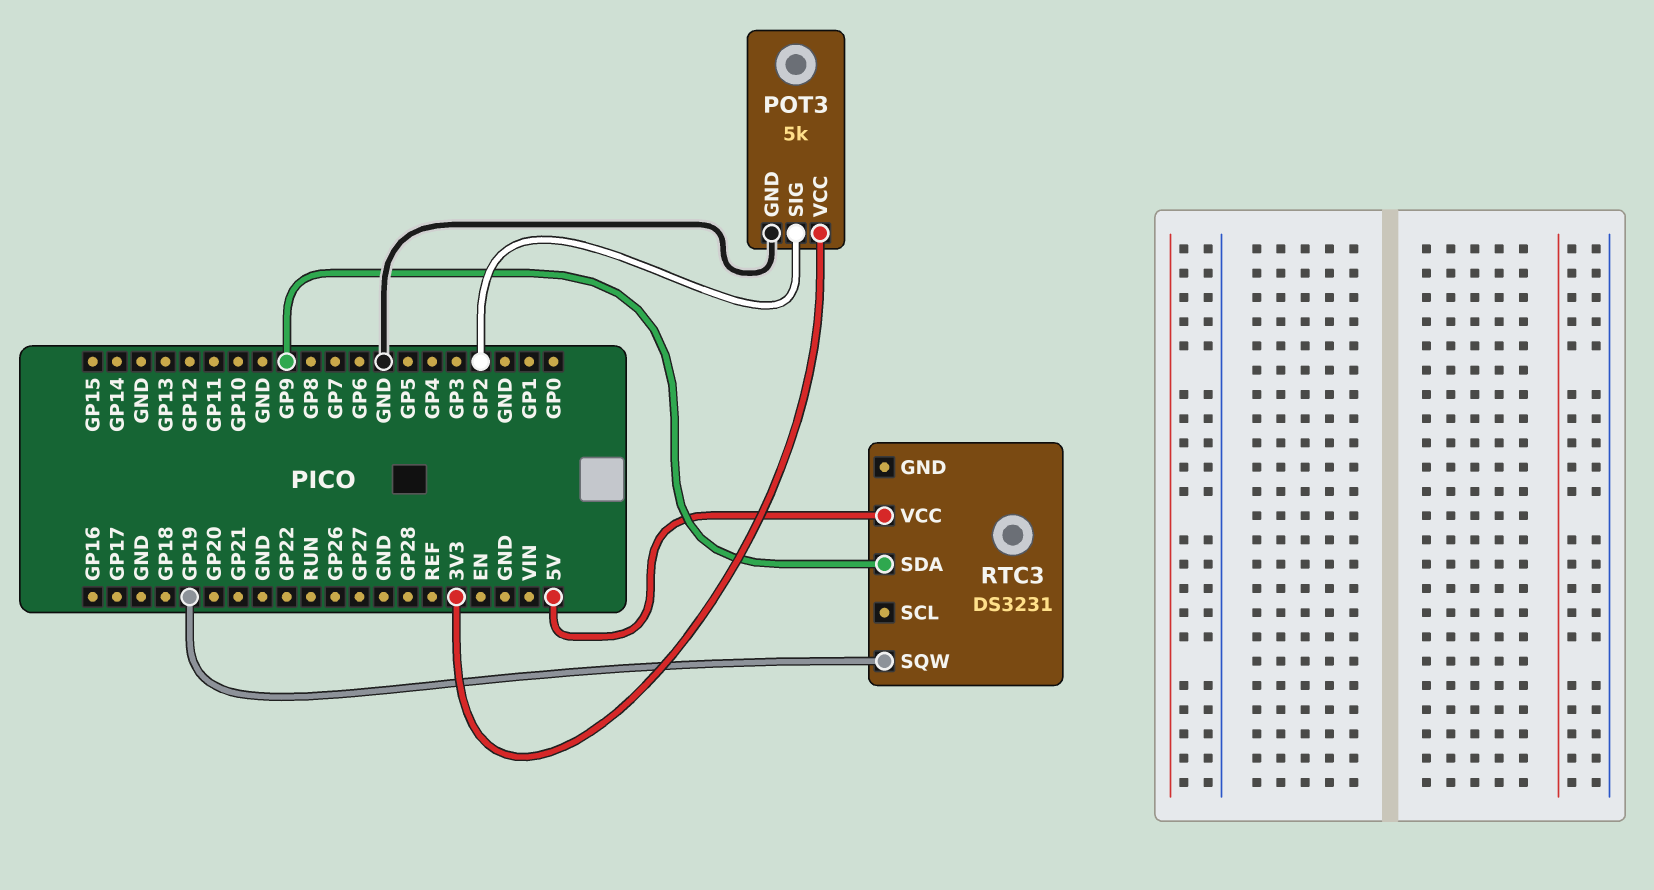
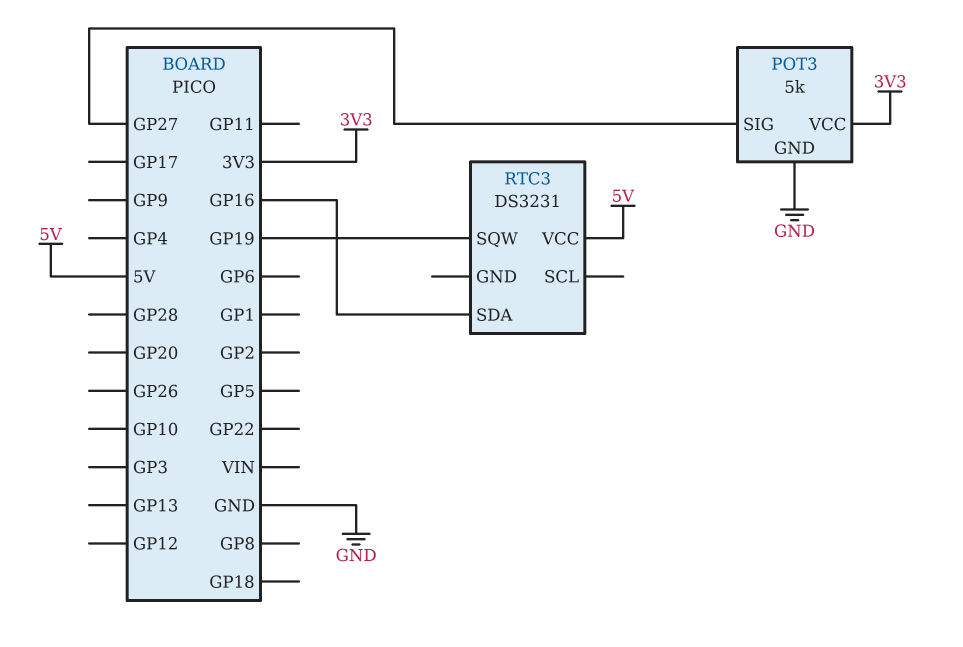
POT3 pin SIG: GP2 -> GP27
RTC3 pin SDA: GP9 -> GP16

